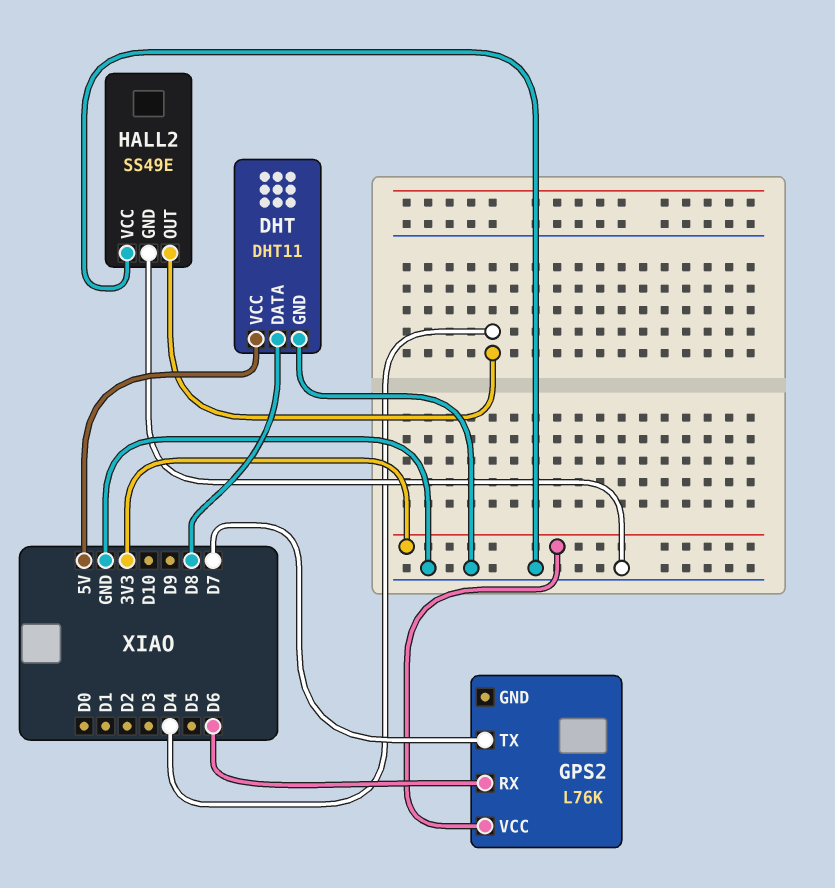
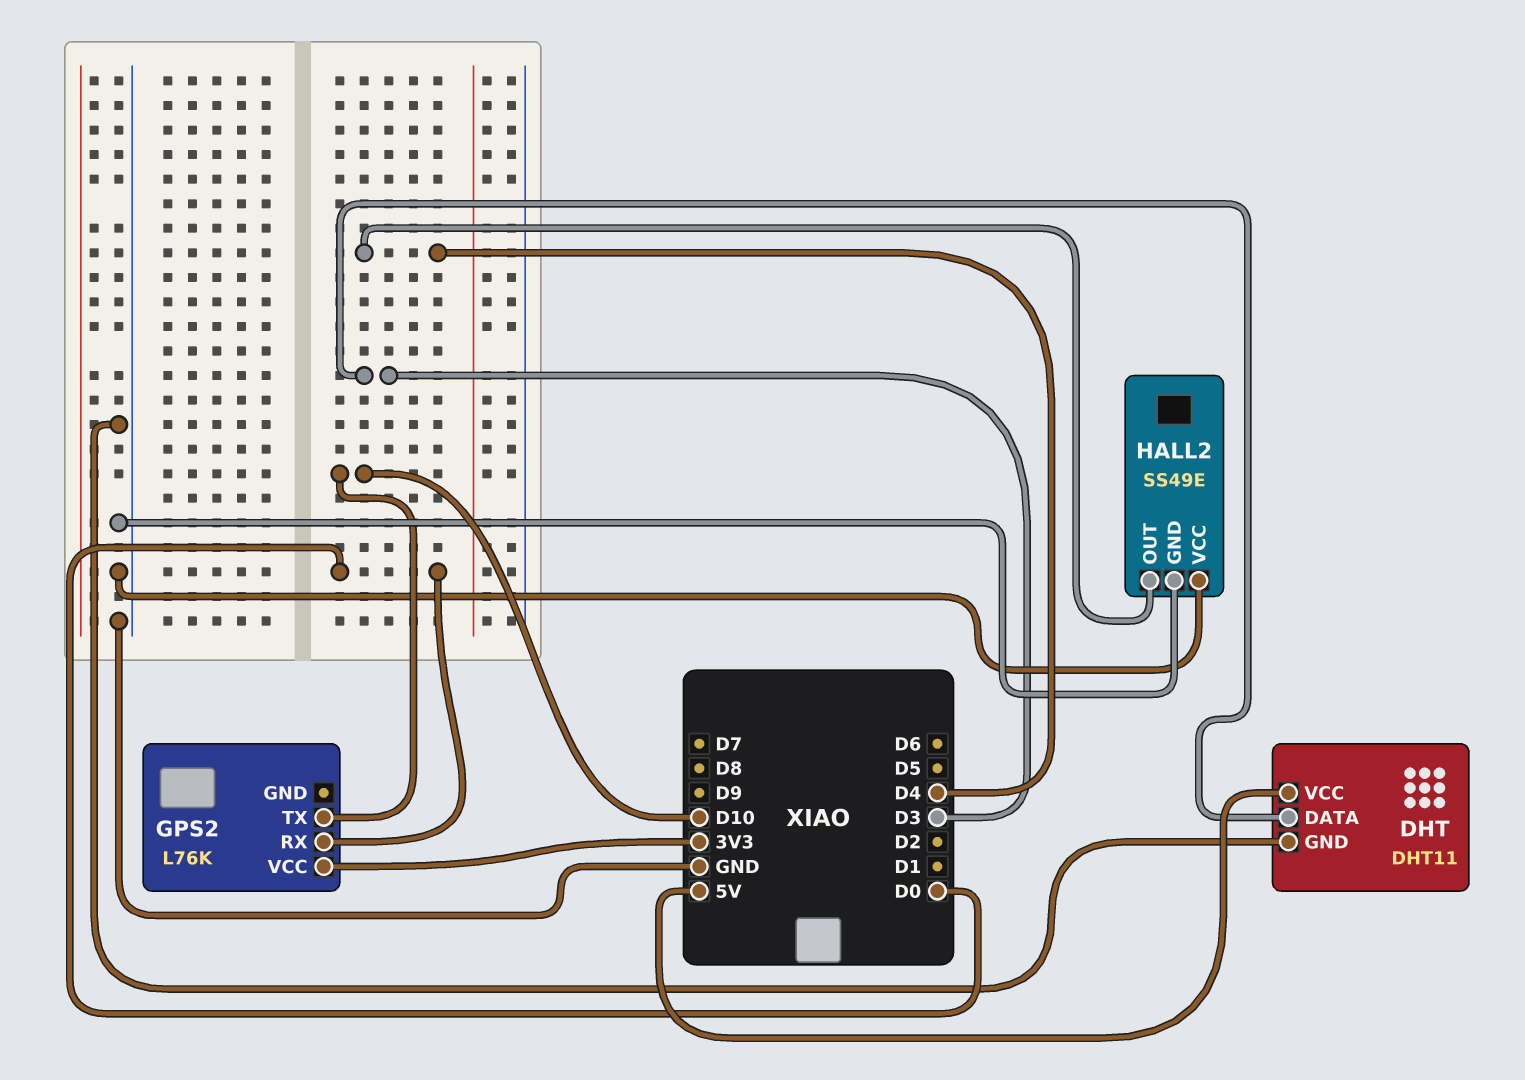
DHT pin DATA: D8 -> D3
GPS2 pin RX: D6 -> D0
GPS2 pin TX: D7 -> D10

